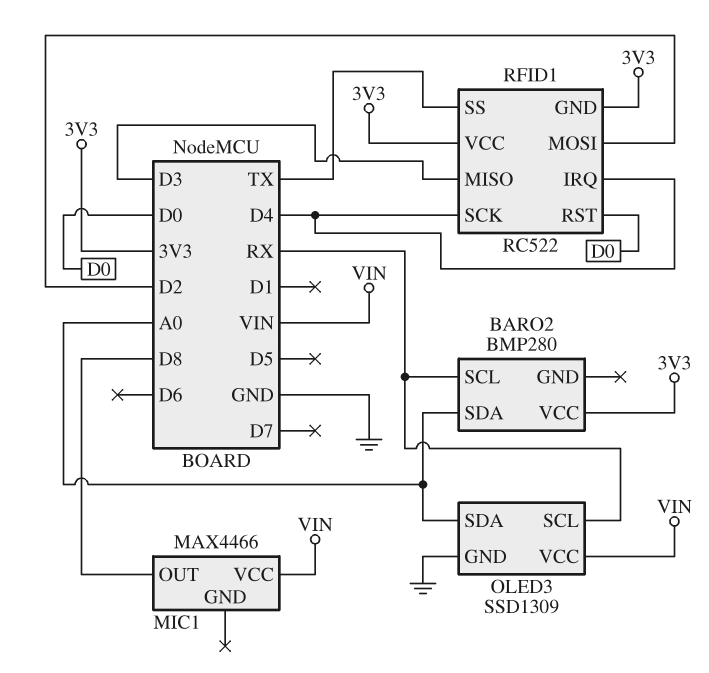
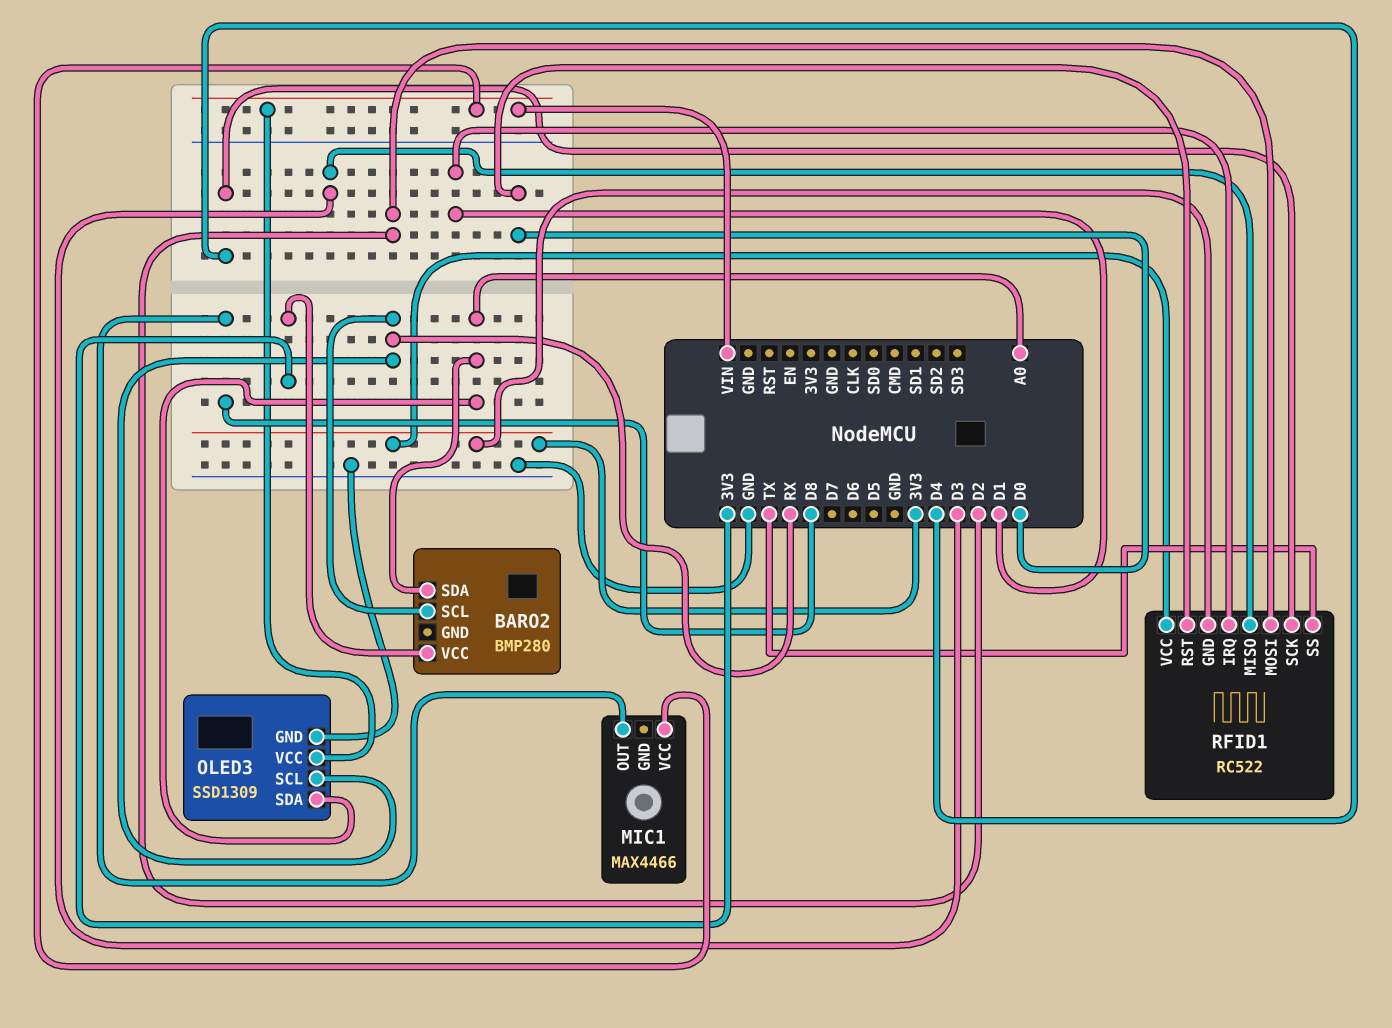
RFID1 pin IRQ: D4 -> D1

